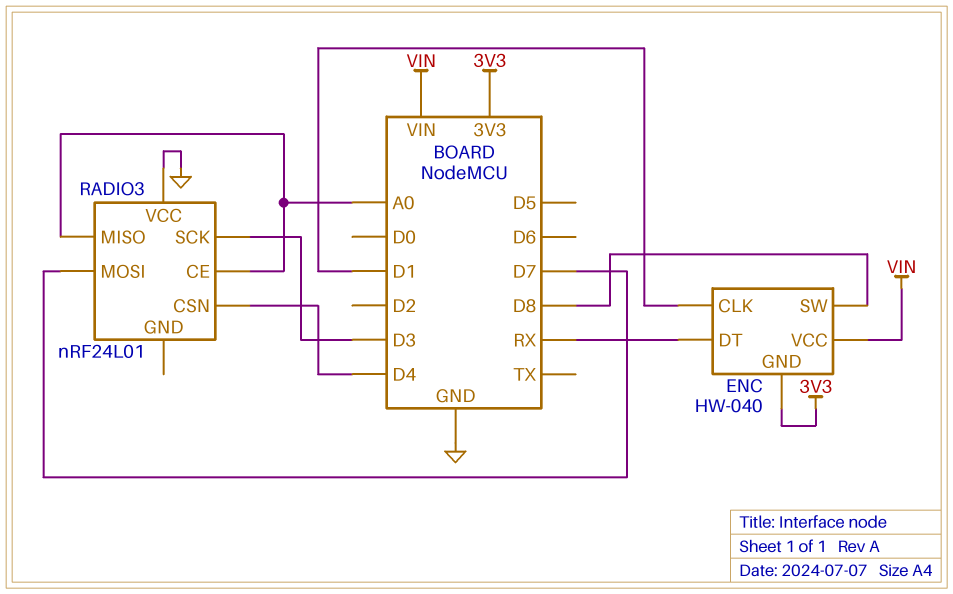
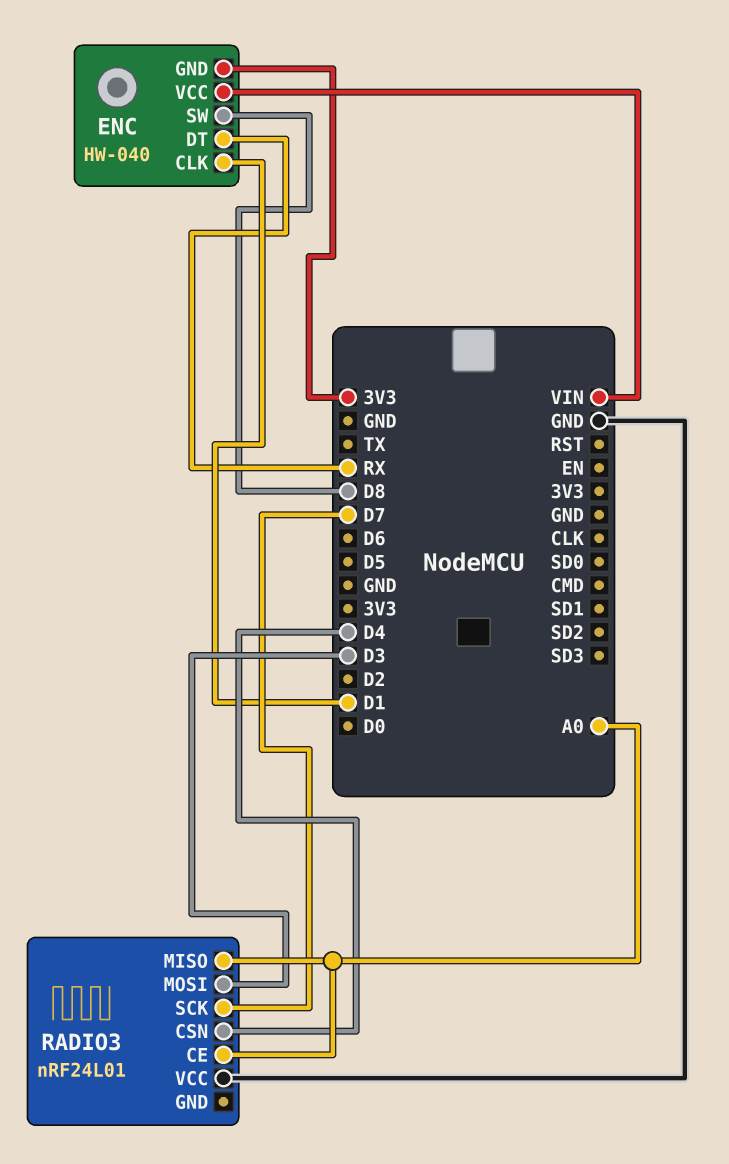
RADIO3 pin MOSI: D7 -> D3
RADIO3 pin SCK: D3 -> D7

